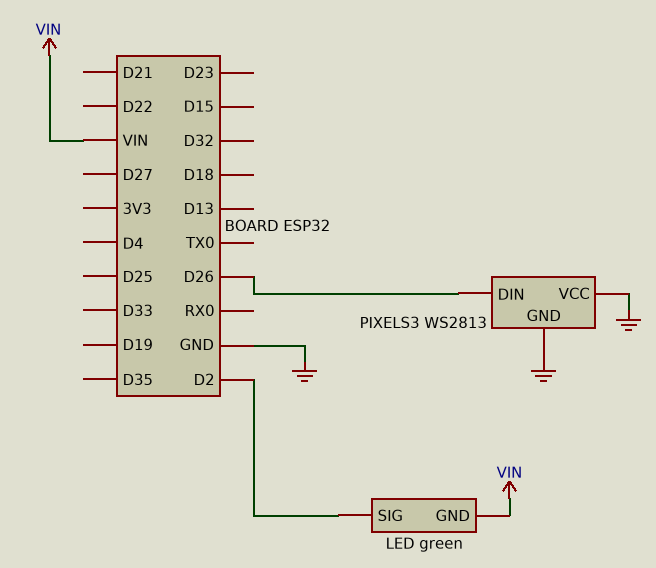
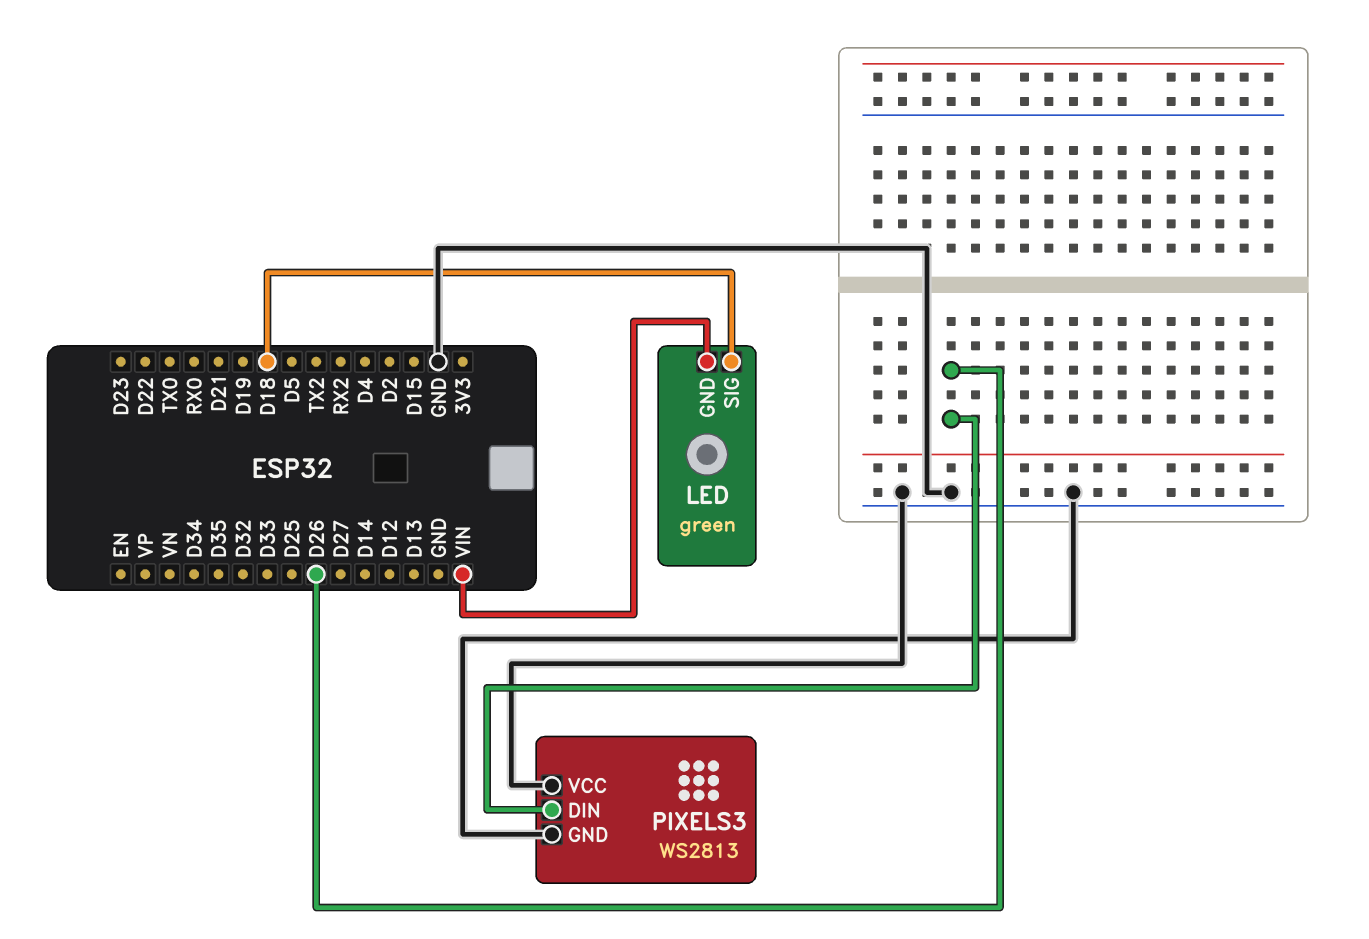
LED pin SIG: D2 -> D18

